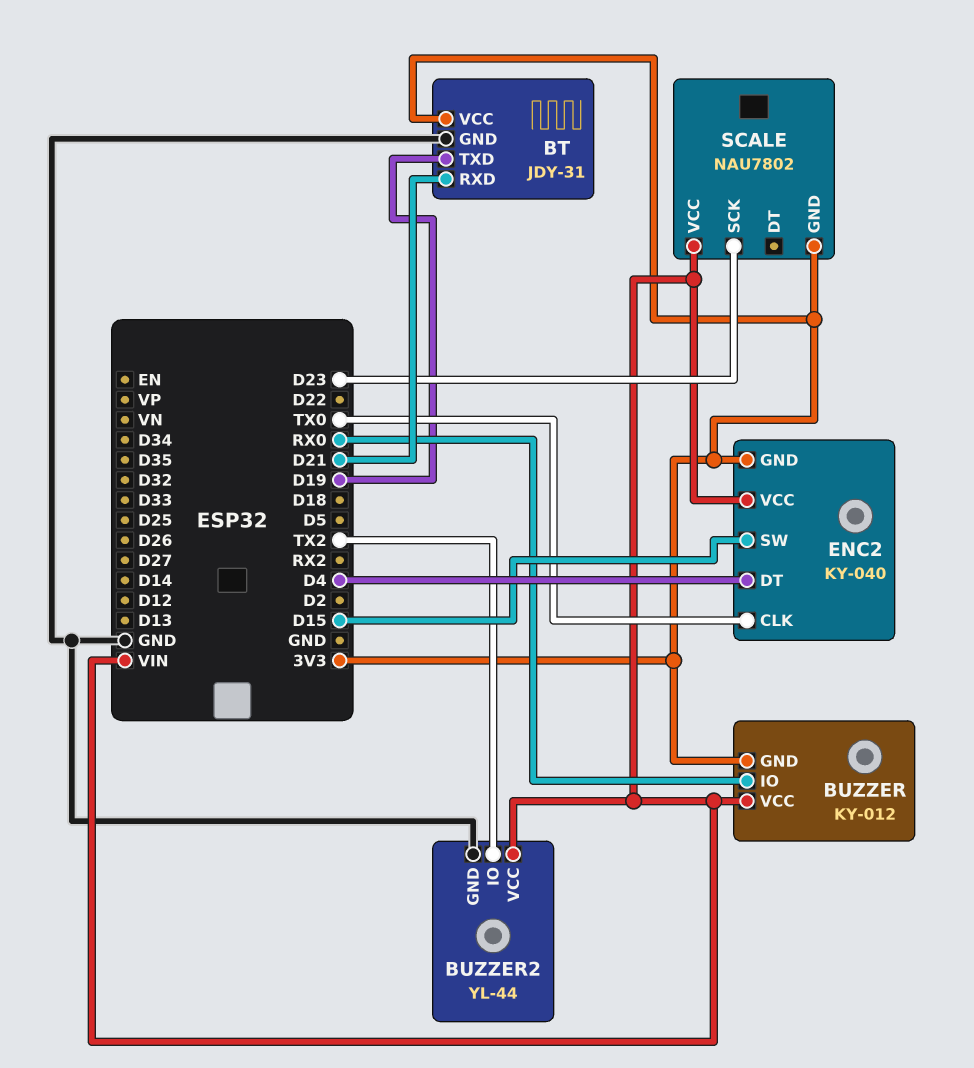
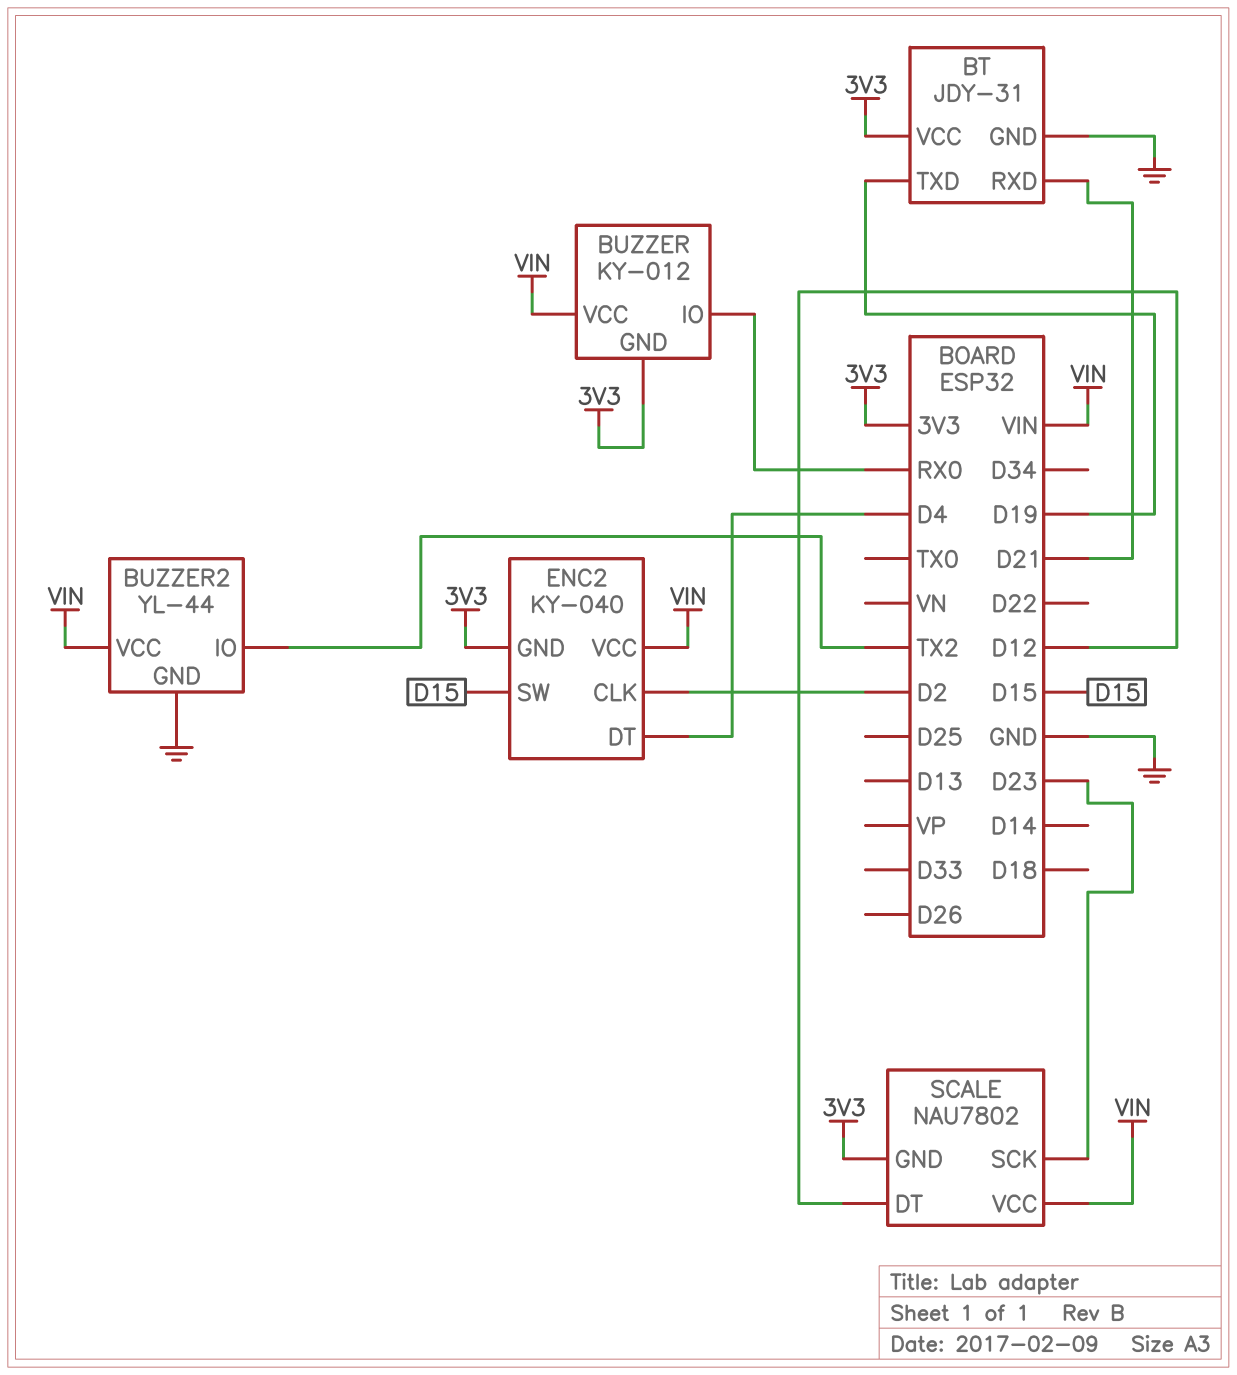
ENC2 pin CLK: TX0 -> D2
SCALE pin DT: none -> D12

